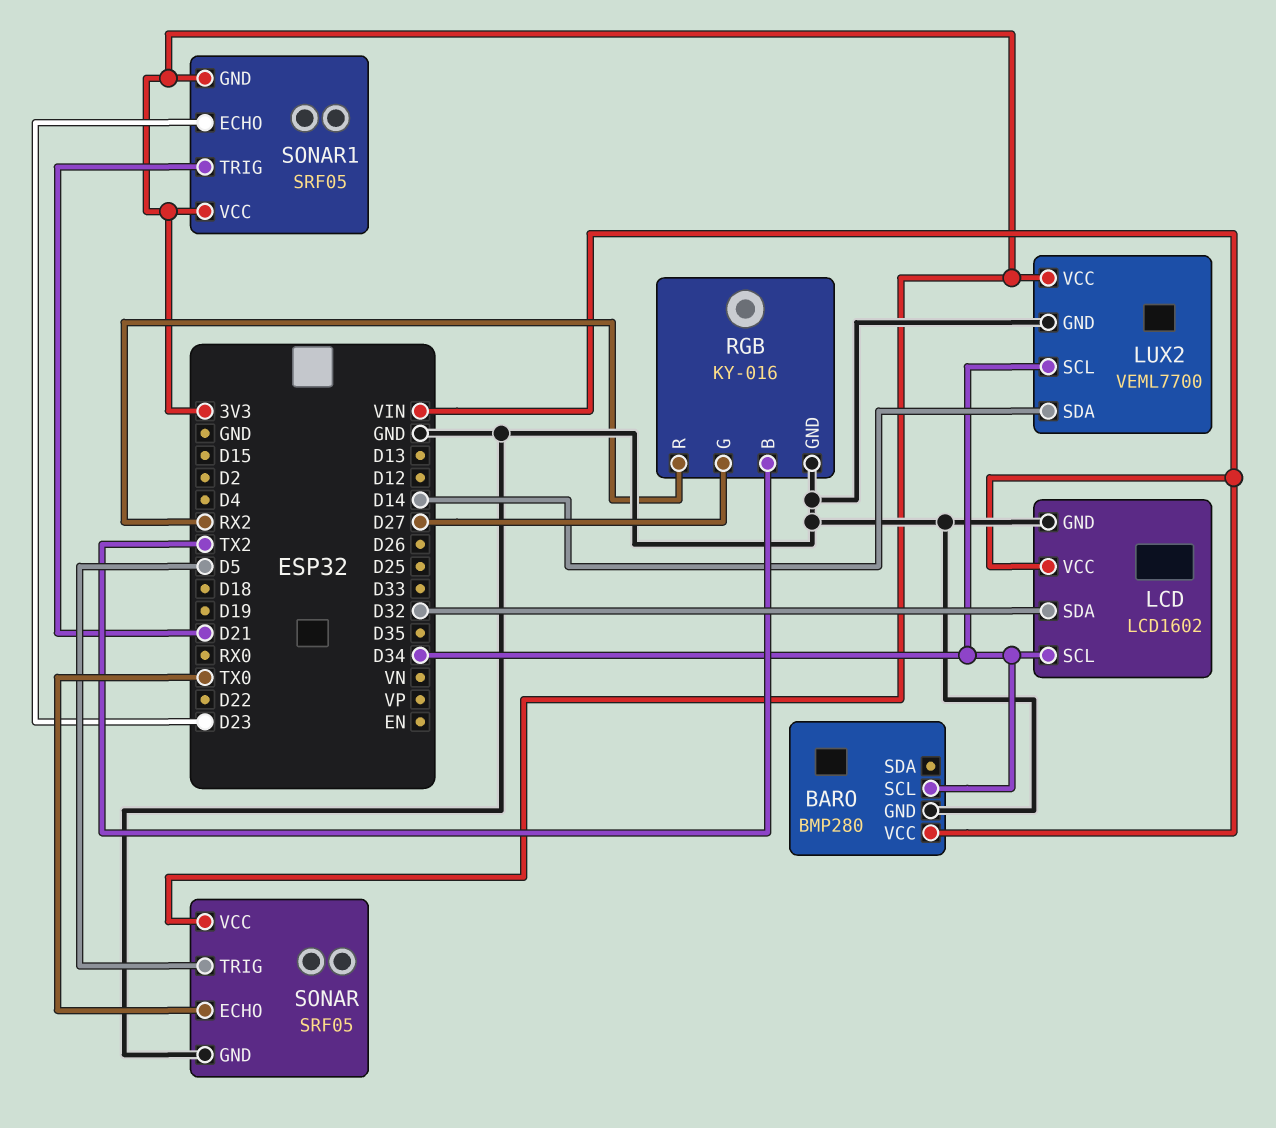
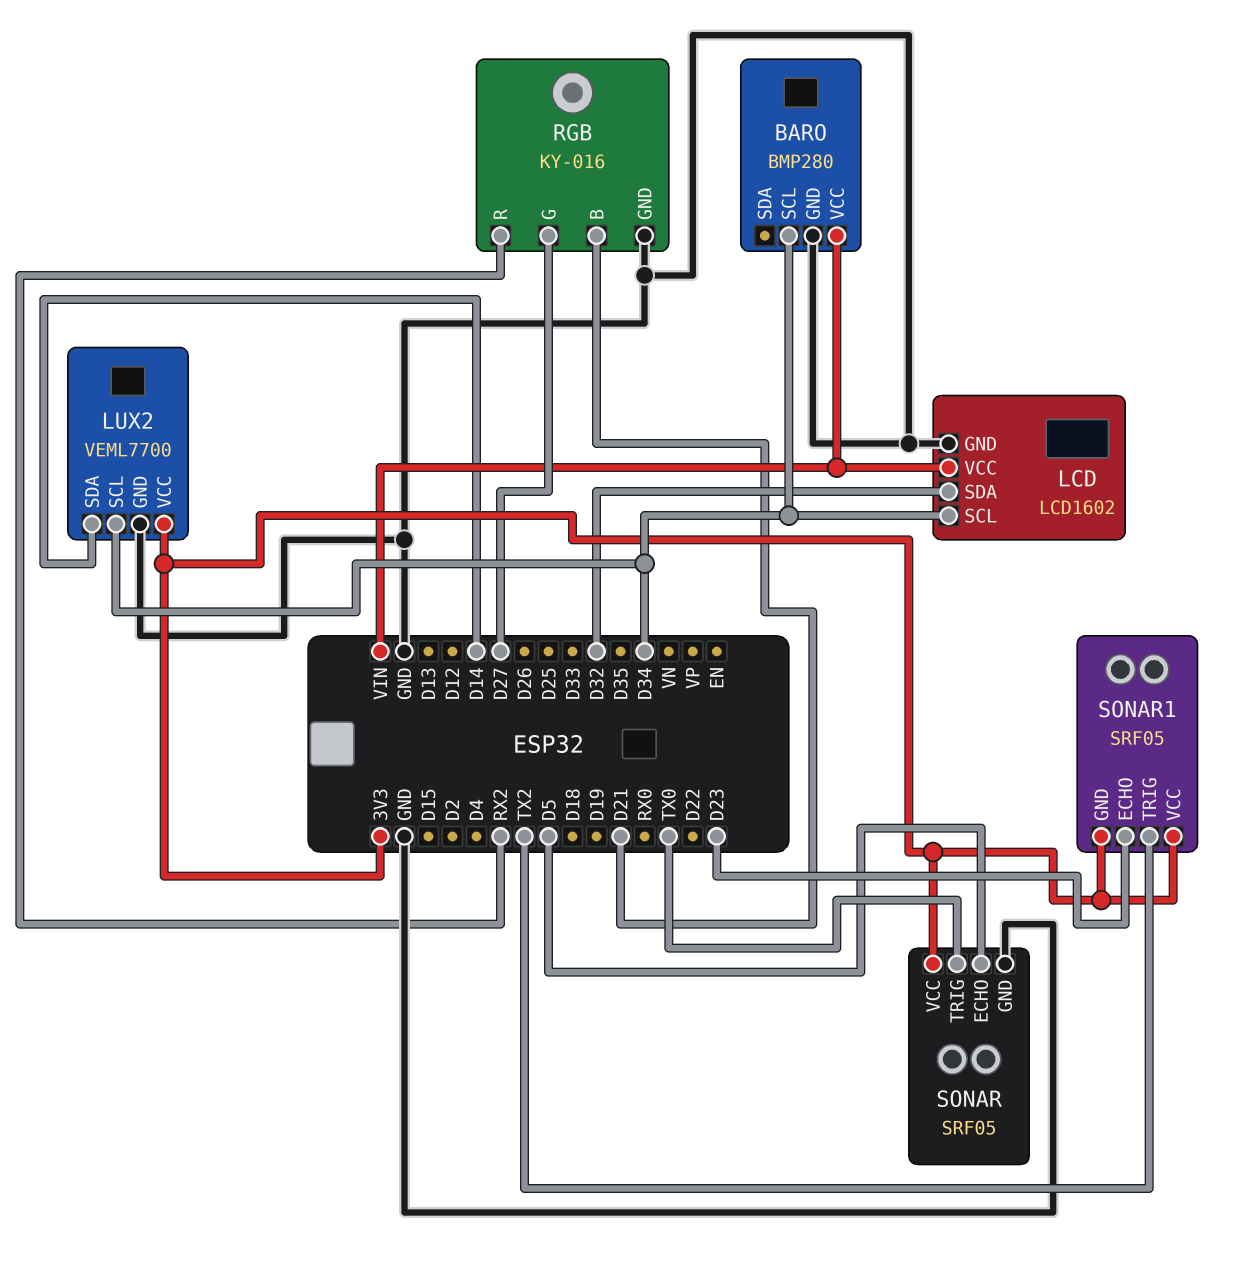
RGB pin B: TX2 -> D21
SONAR pin ECHO: TX0 -> D5
SONAR pin TRIG: D5 -> TX0
SONAR1 pin TRIG: D21 -> TX2

